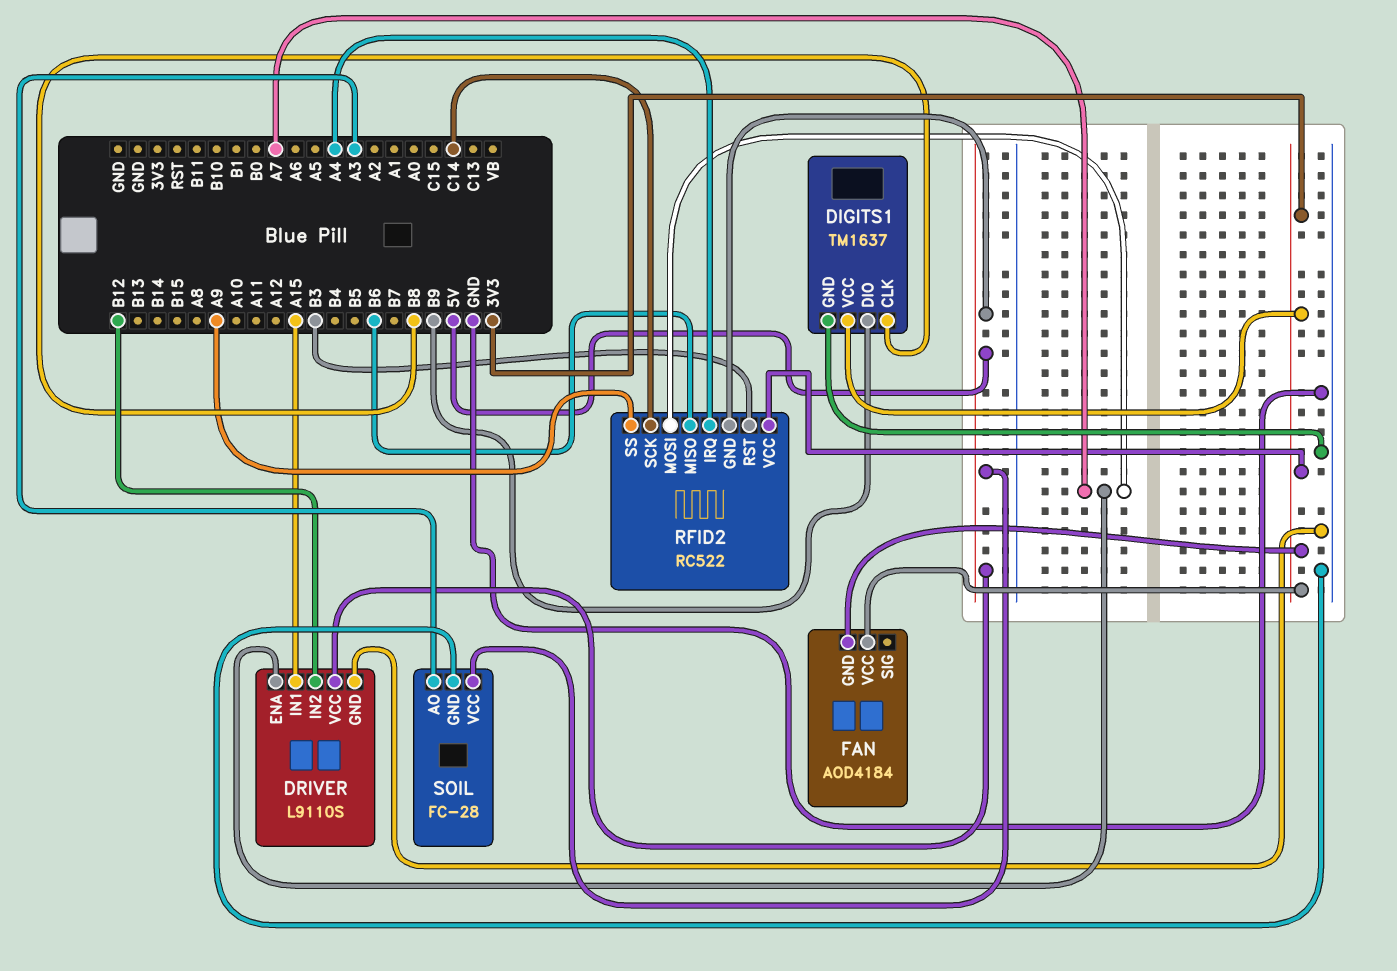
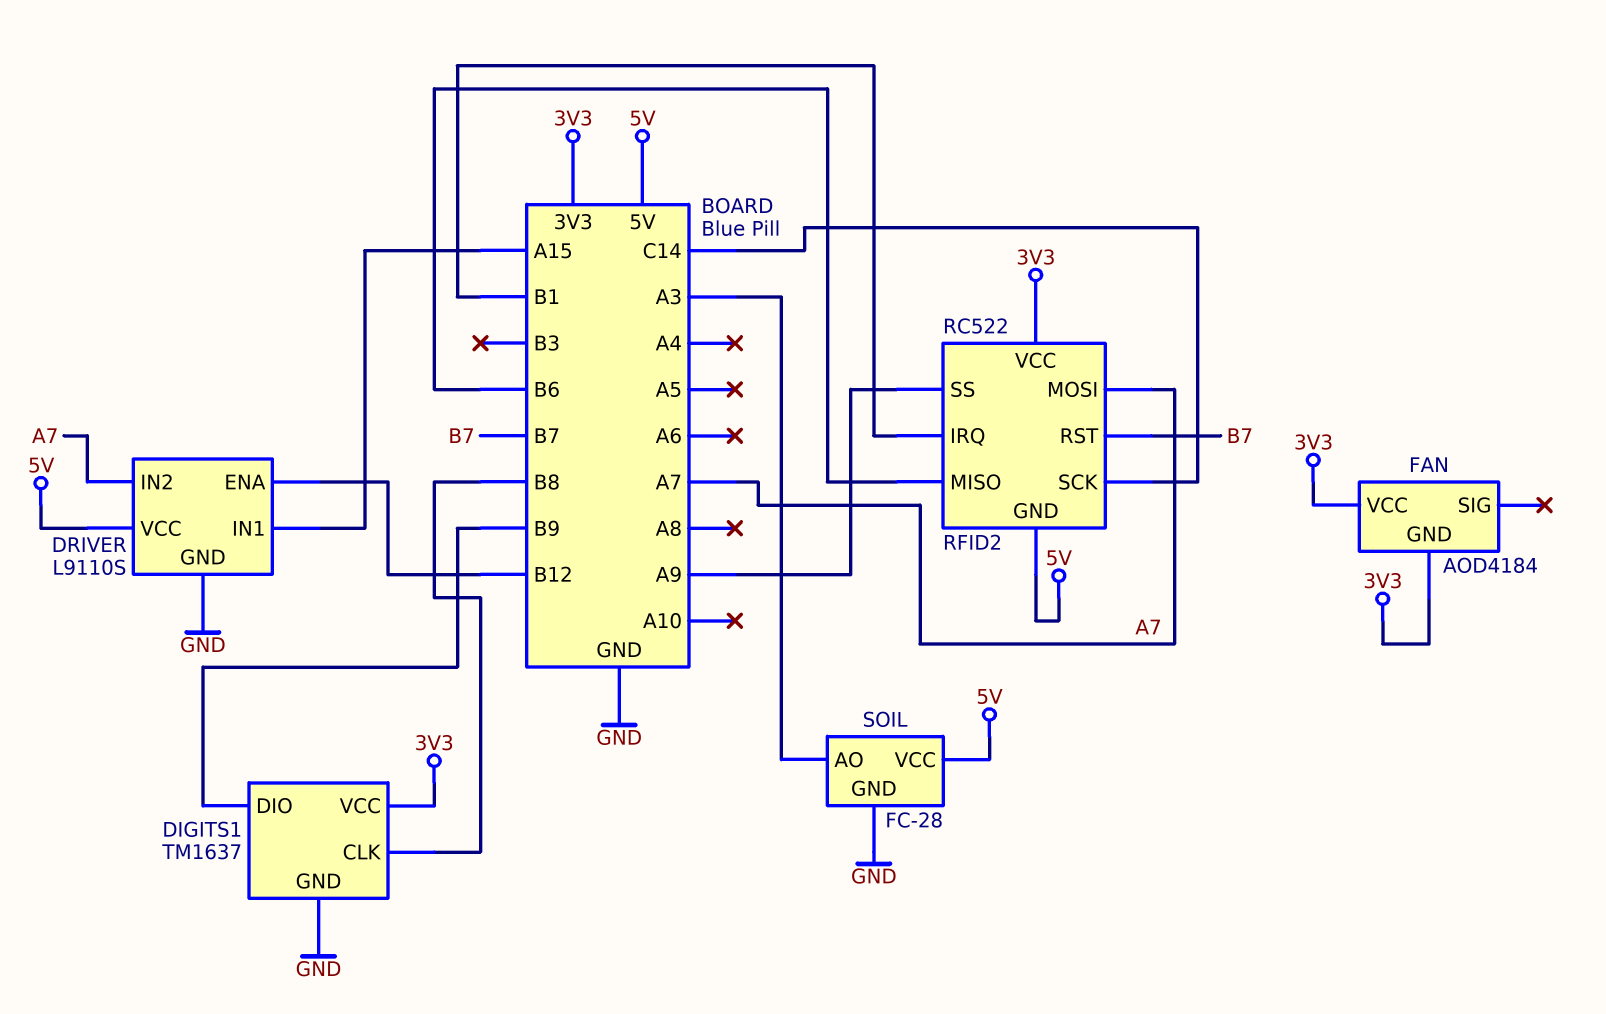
DRIVER pin ENA: A7 -> B12
DRIVER pin IN2: B12 -> A7
RFID2 pin IRQ: A4 -> B1
RFID2 pin RST: B3 -> B7

